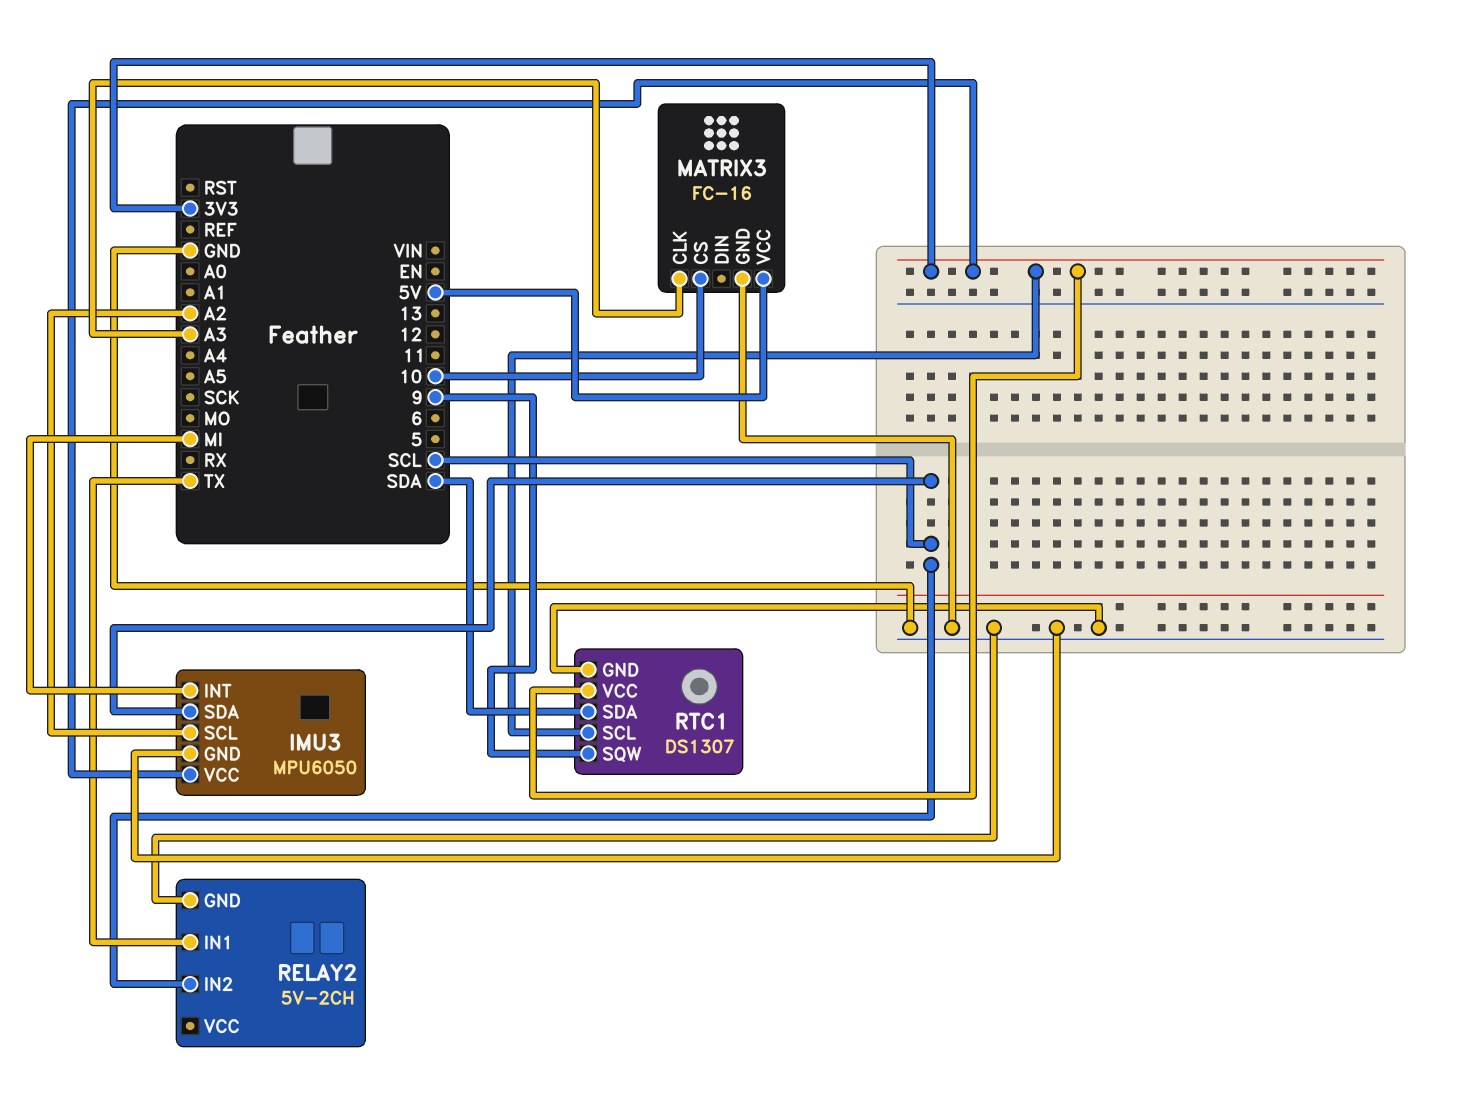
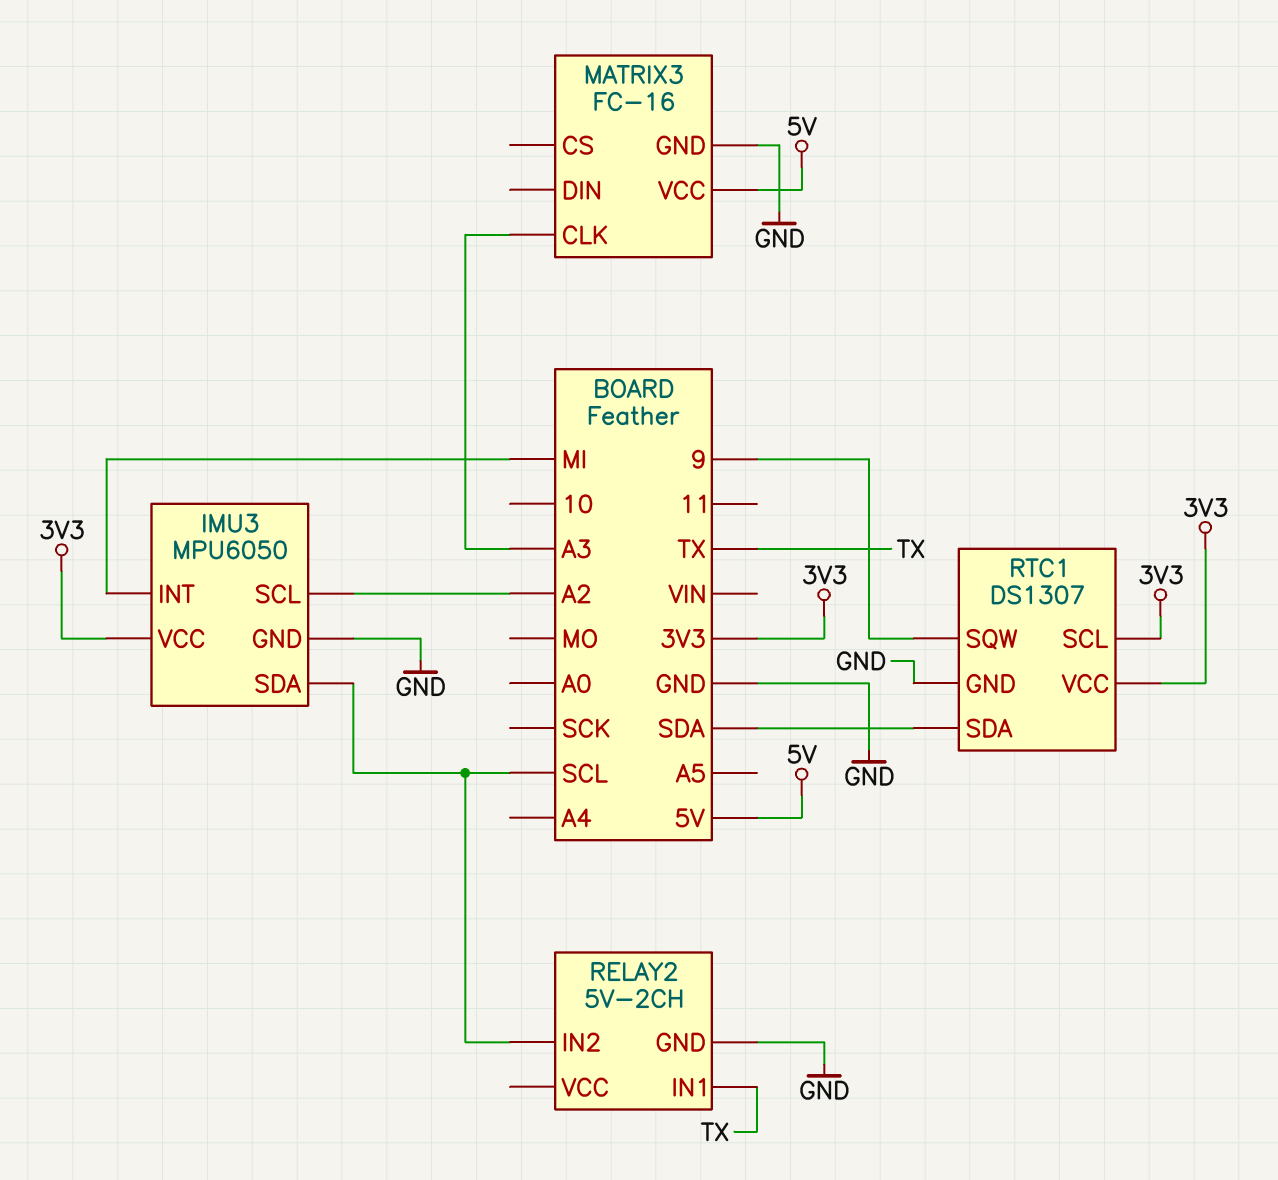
MATRIX3 pin CS: 10 -> none

